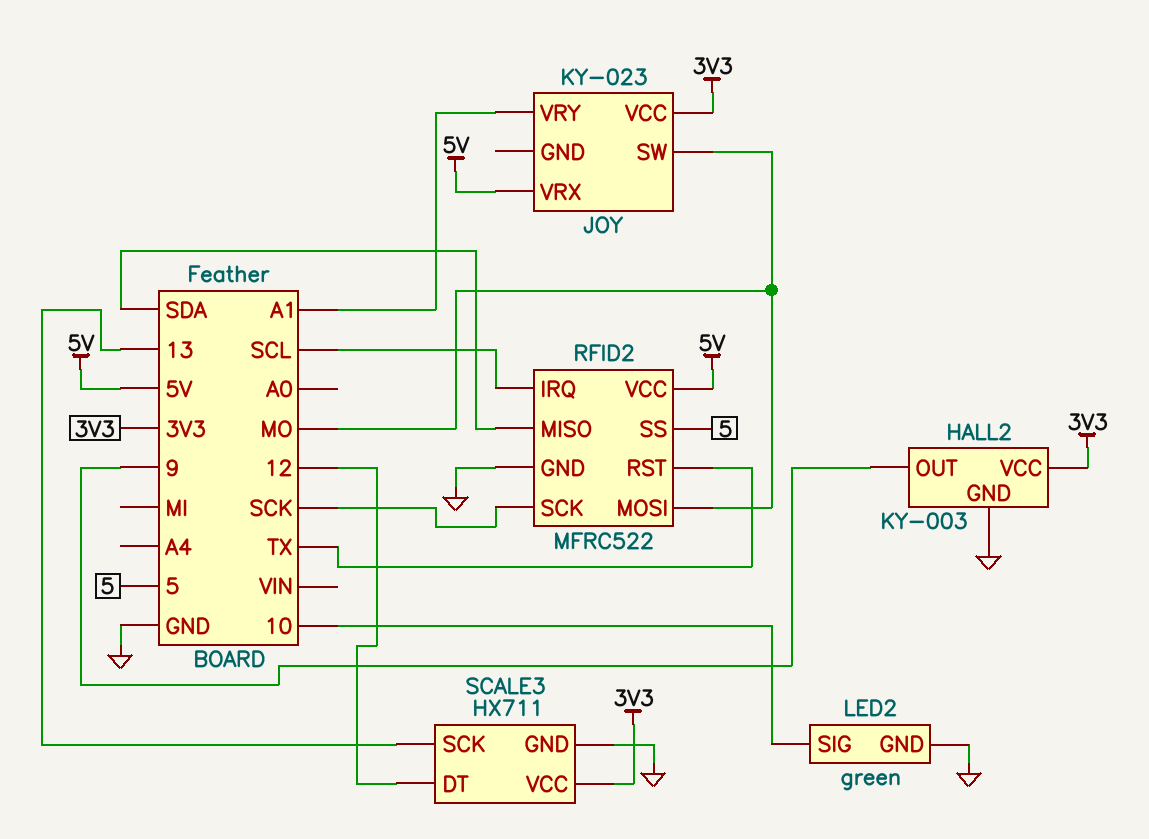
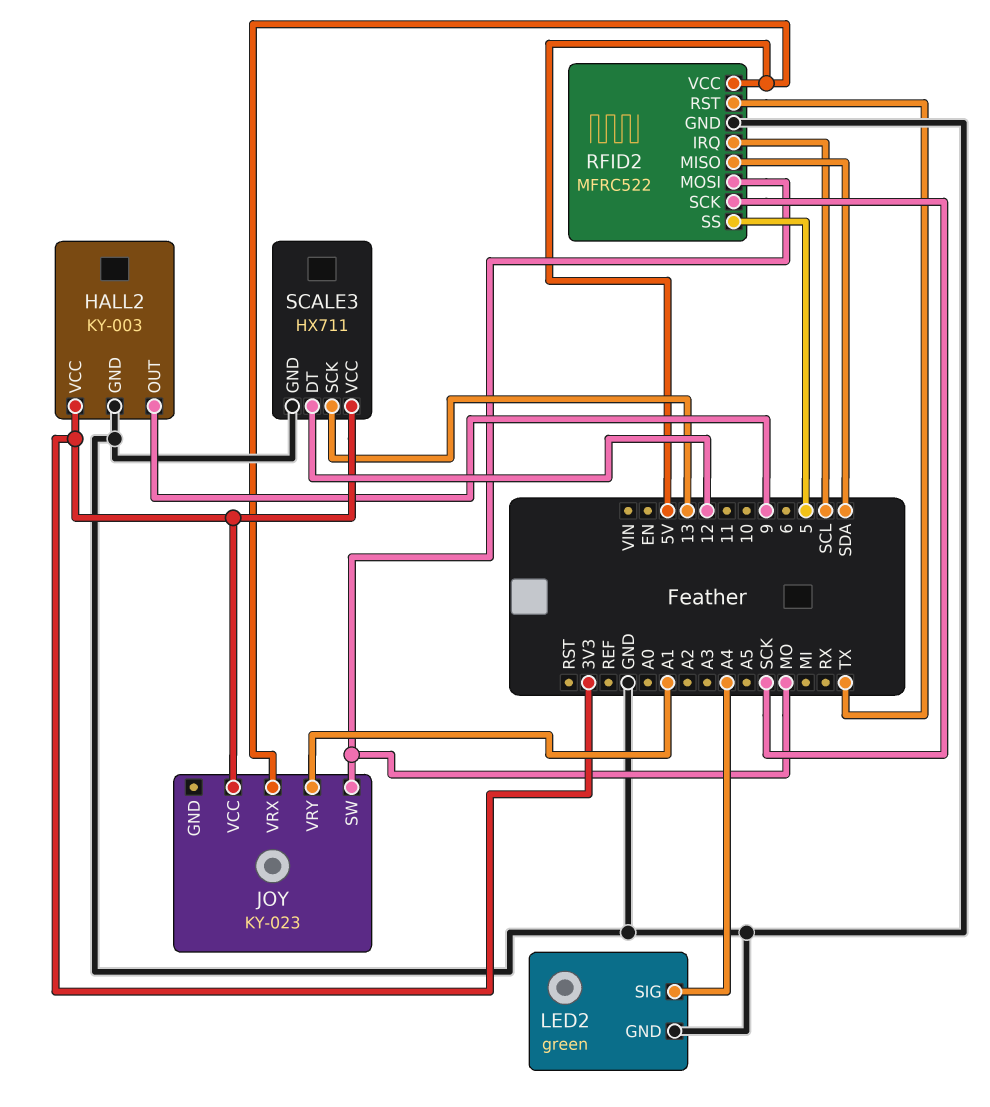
LED2 pin SIG: 10 -> A4

